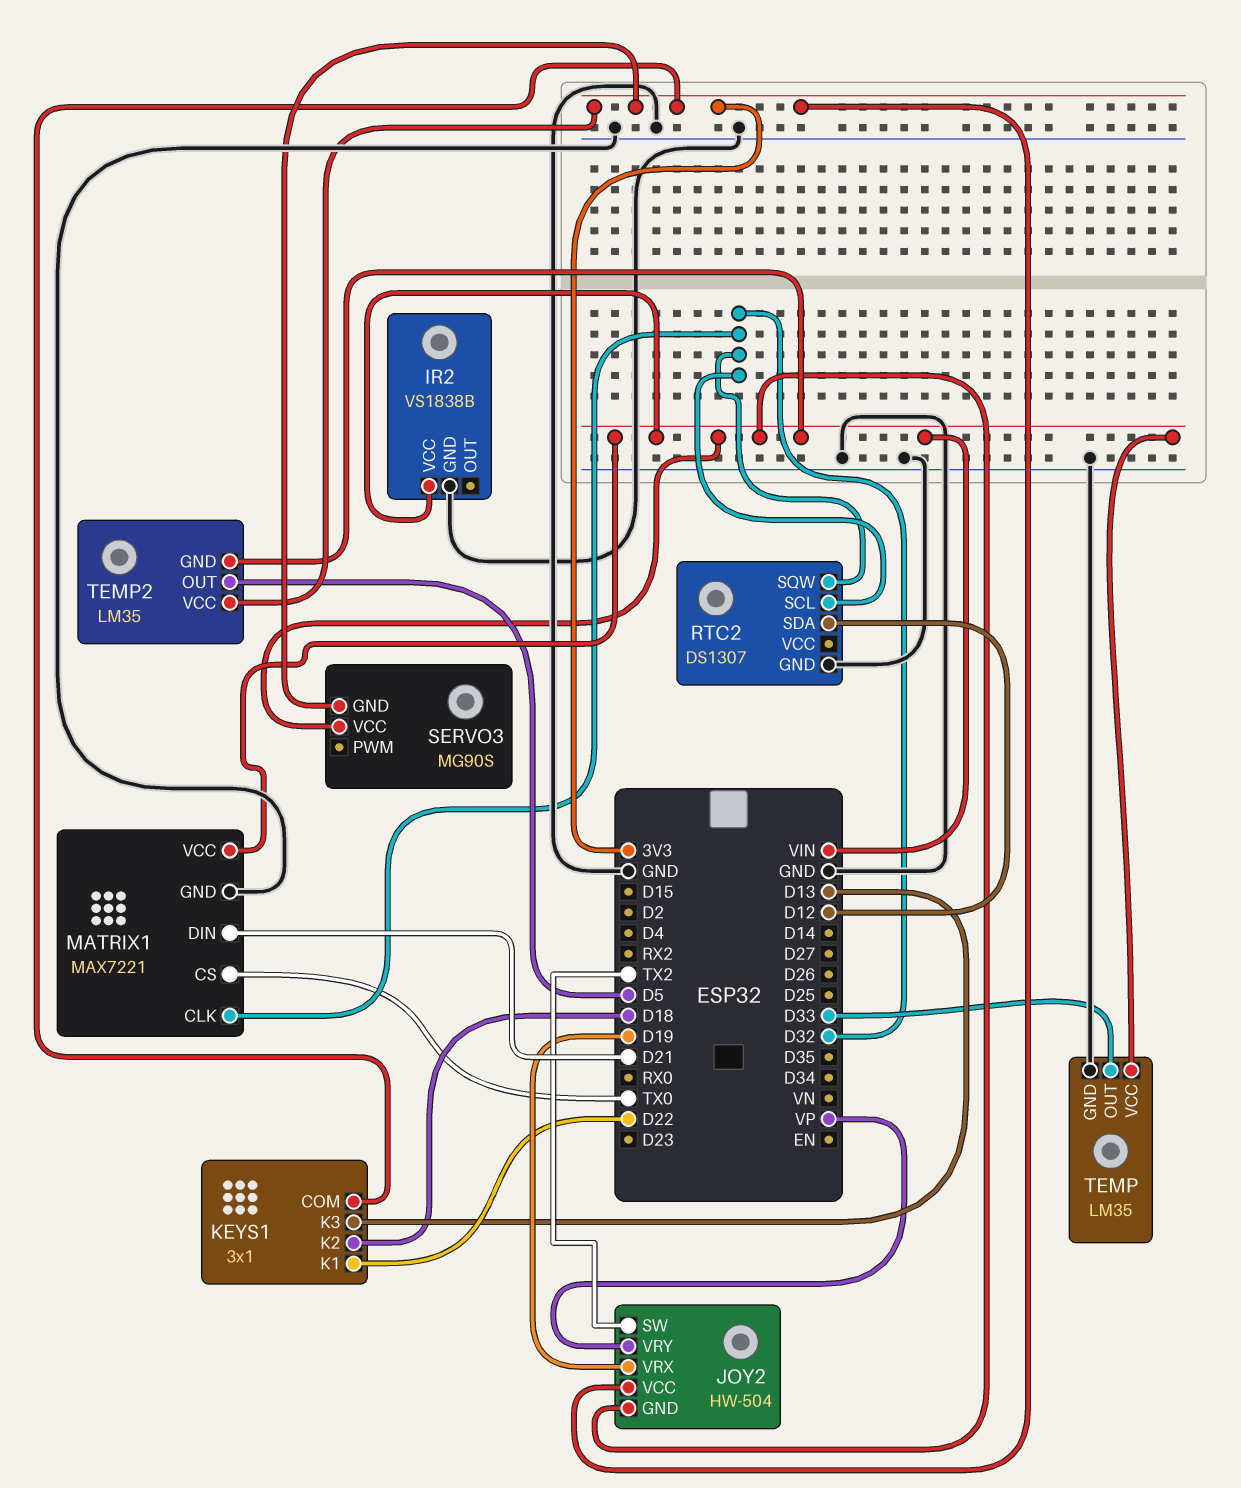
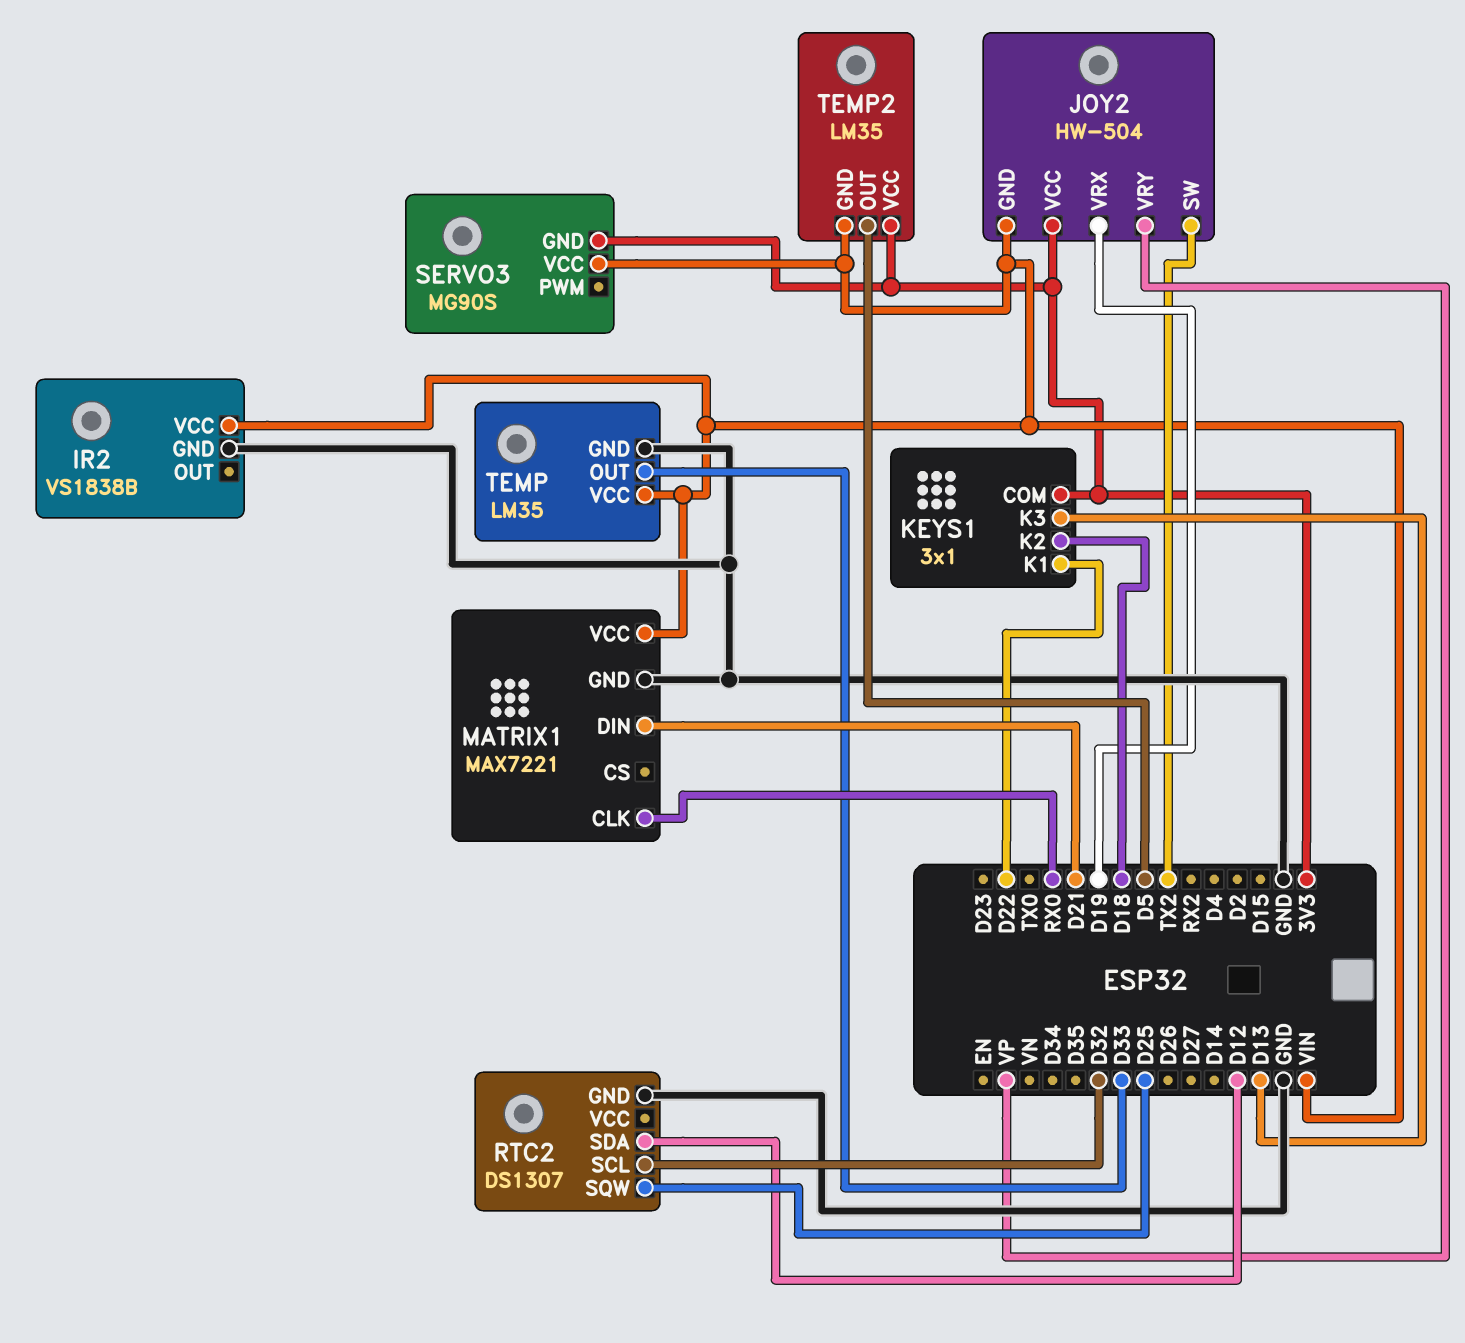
MATRIX1 pin CLK: D32 -> RX0
MATRIX1 pin CS: TX0 -> none
RTC2 pin SQW: D32 -> D25

